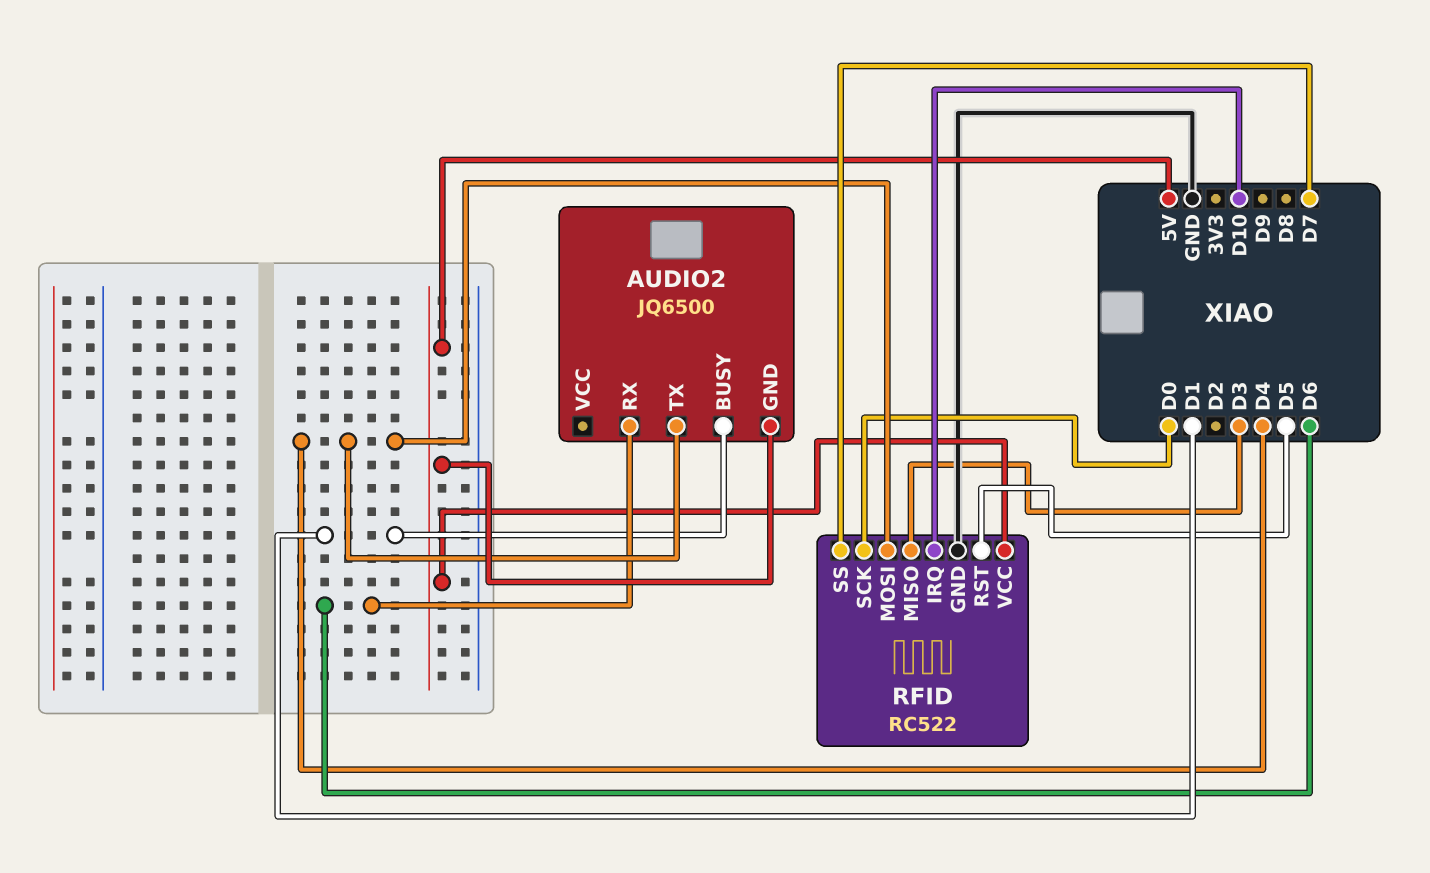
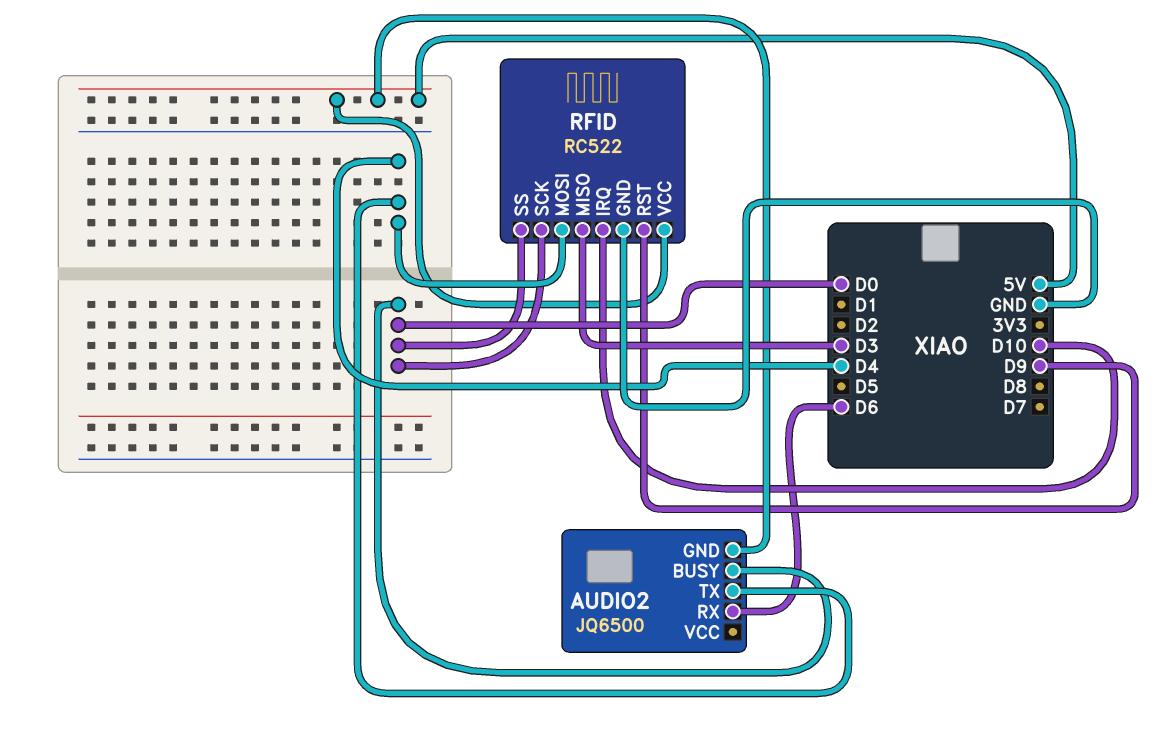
AUDIO2 pin BUSY: D1 -> D0
RFID pin RST: D5 -> D9
RFID pin SS: D7 -> D0

